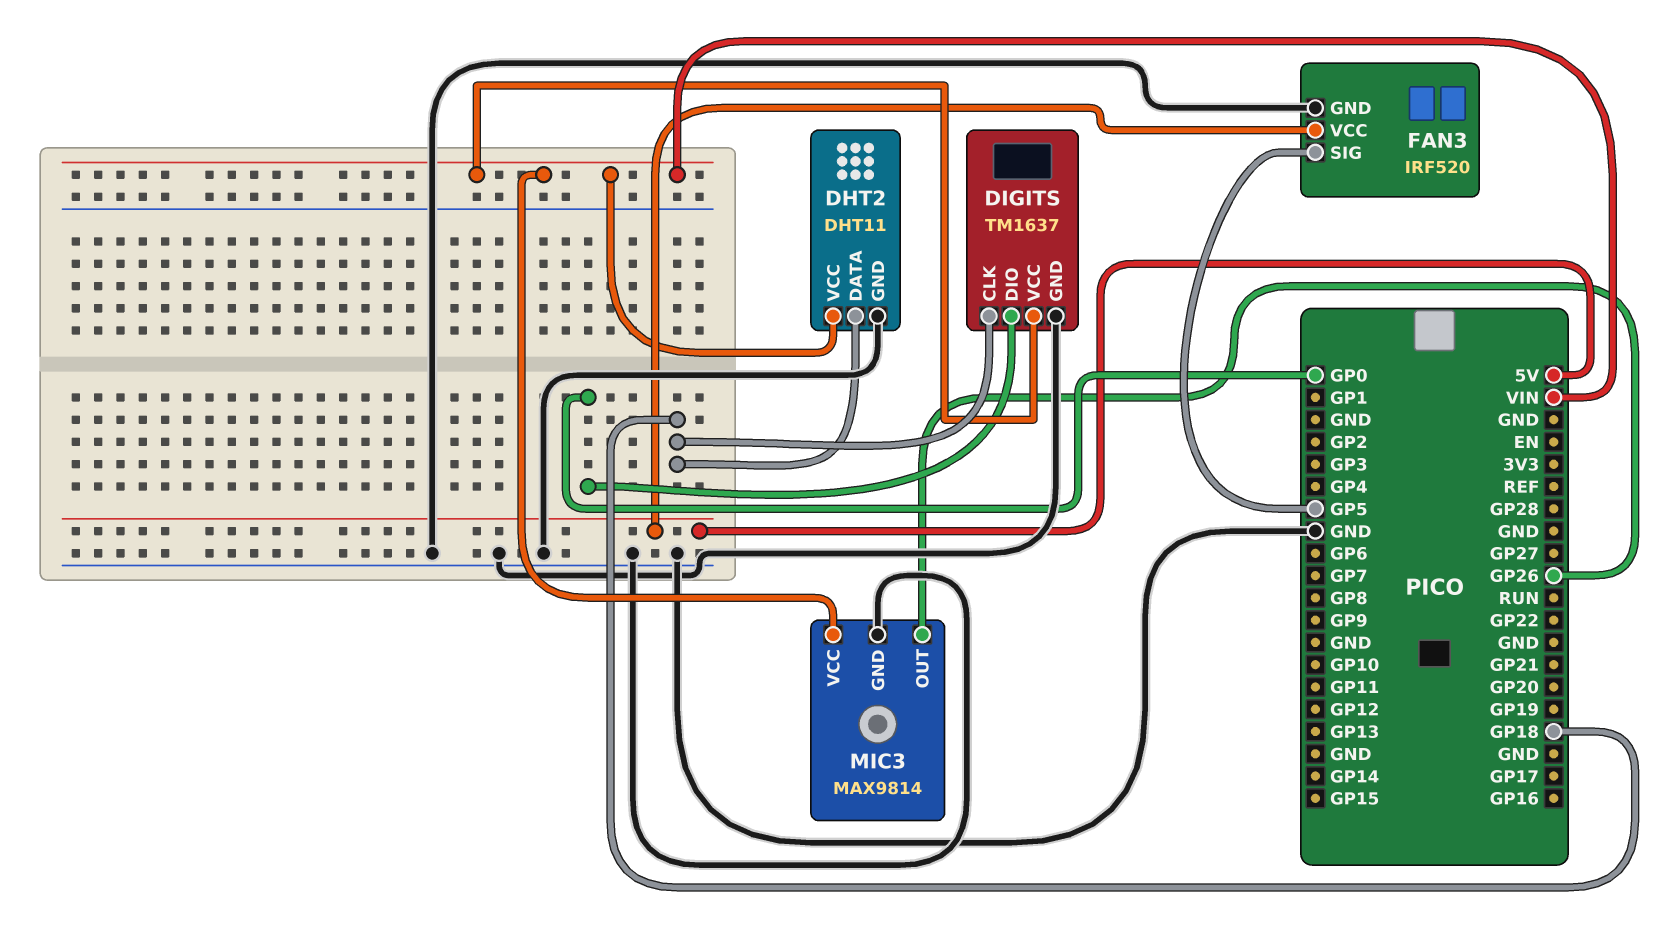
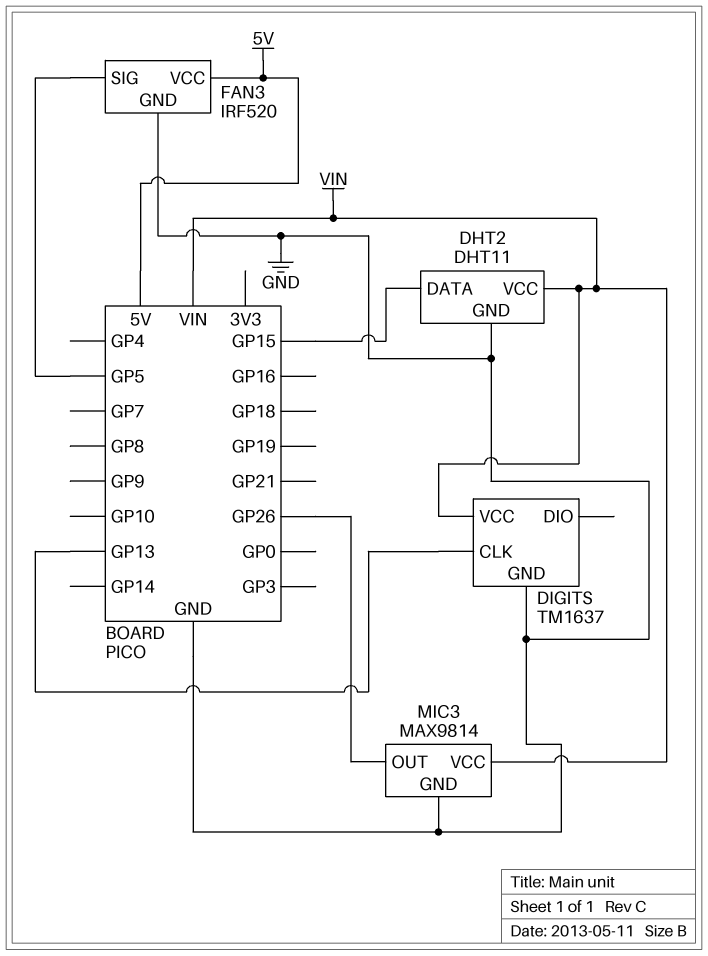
DHT2 pin DATA: GP18 -> GP15
DIGITS pin CLK: GP18 -> GP13
DIGITS pin DIO: GP0 -> none

